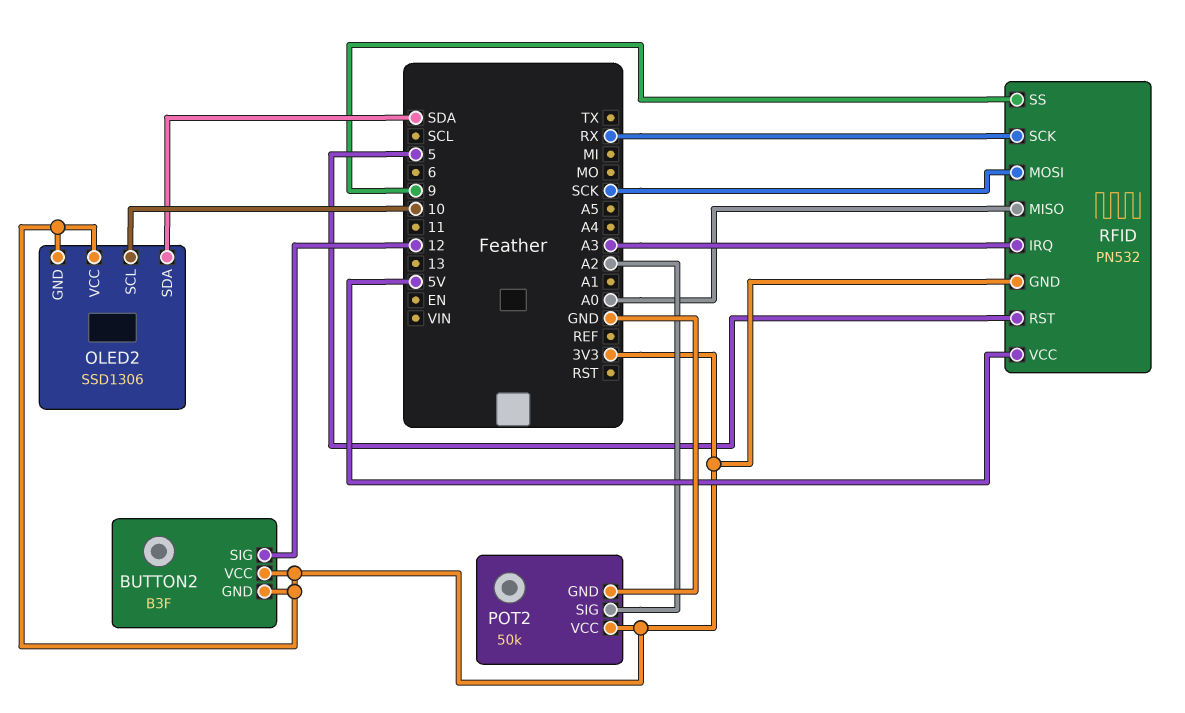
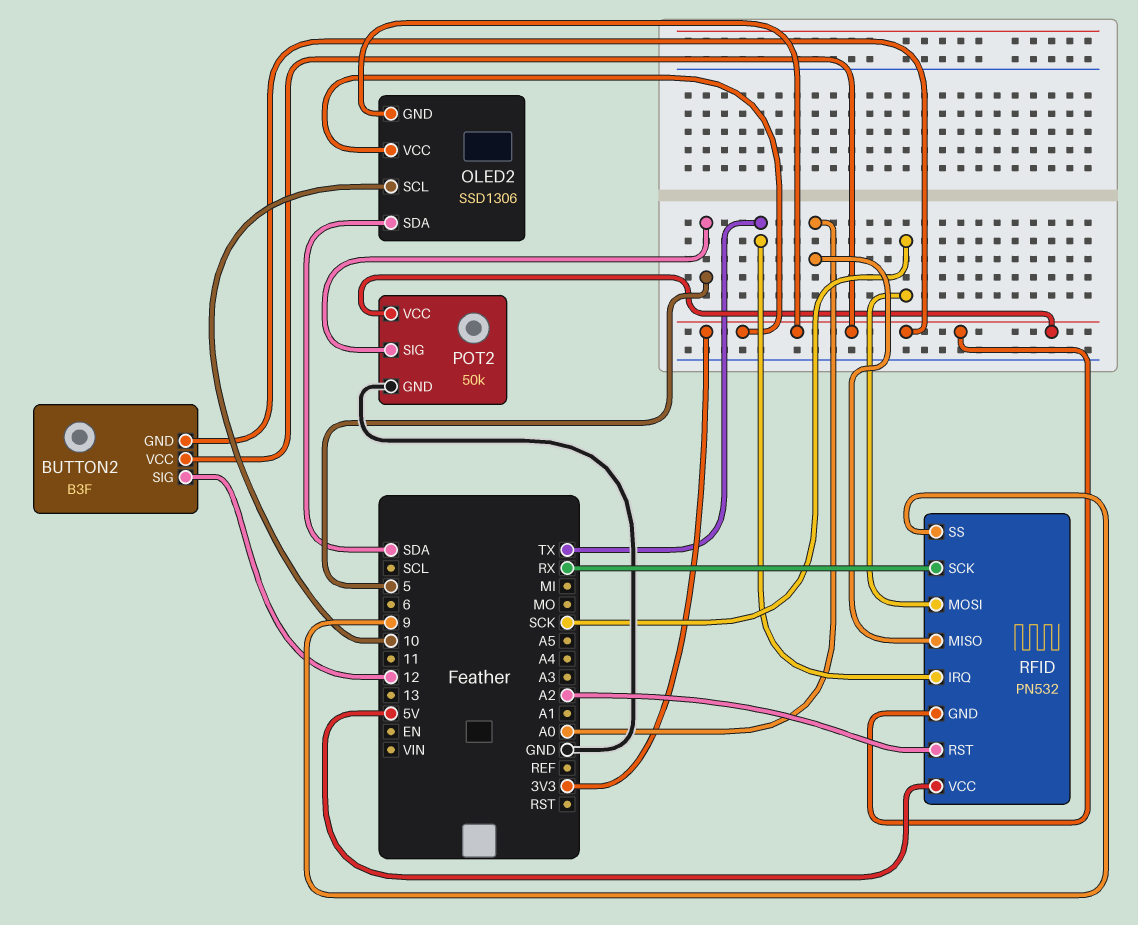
POT2 pin SIG: A2 -> 5
RFID pin IRQ: A3 -> TX
RFID pin RST: 5 -> A2

